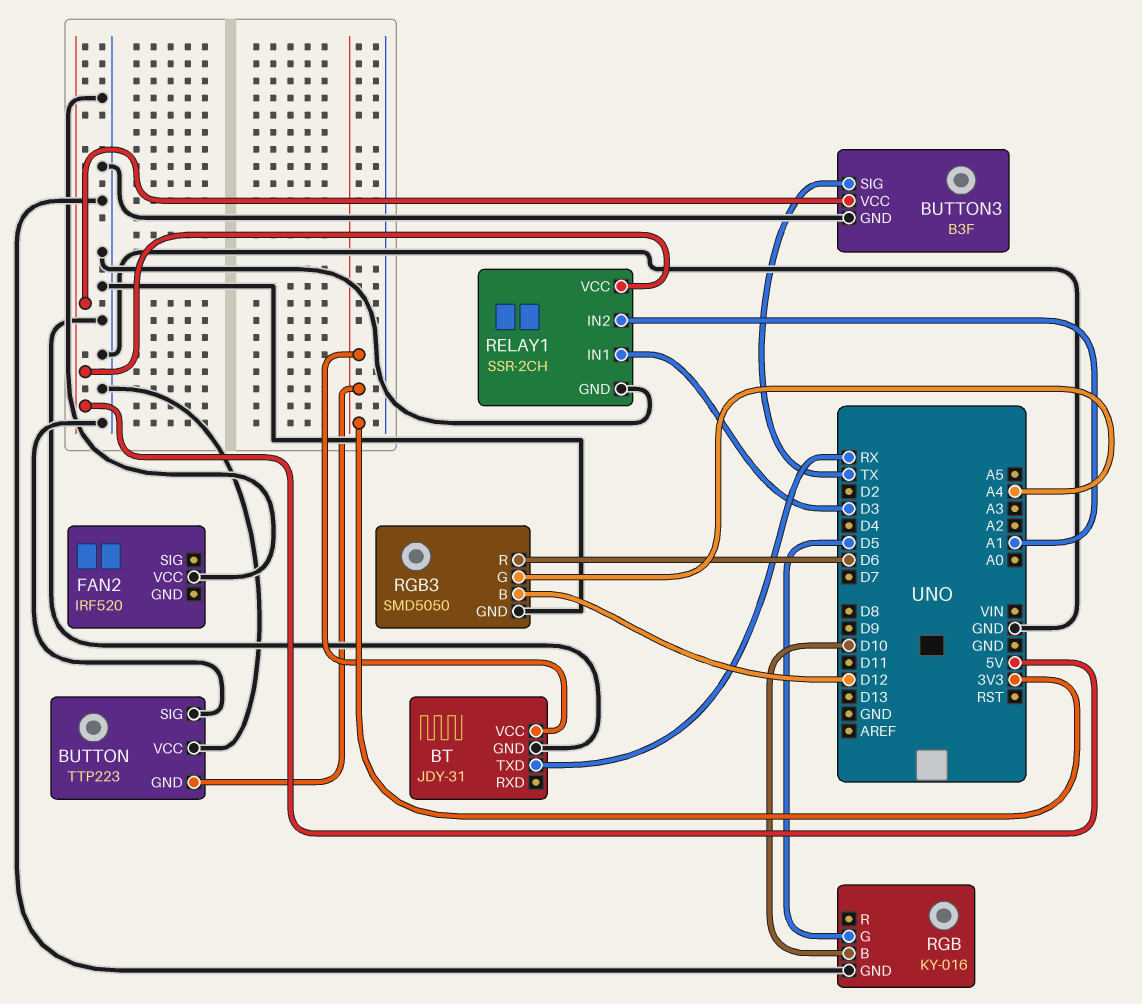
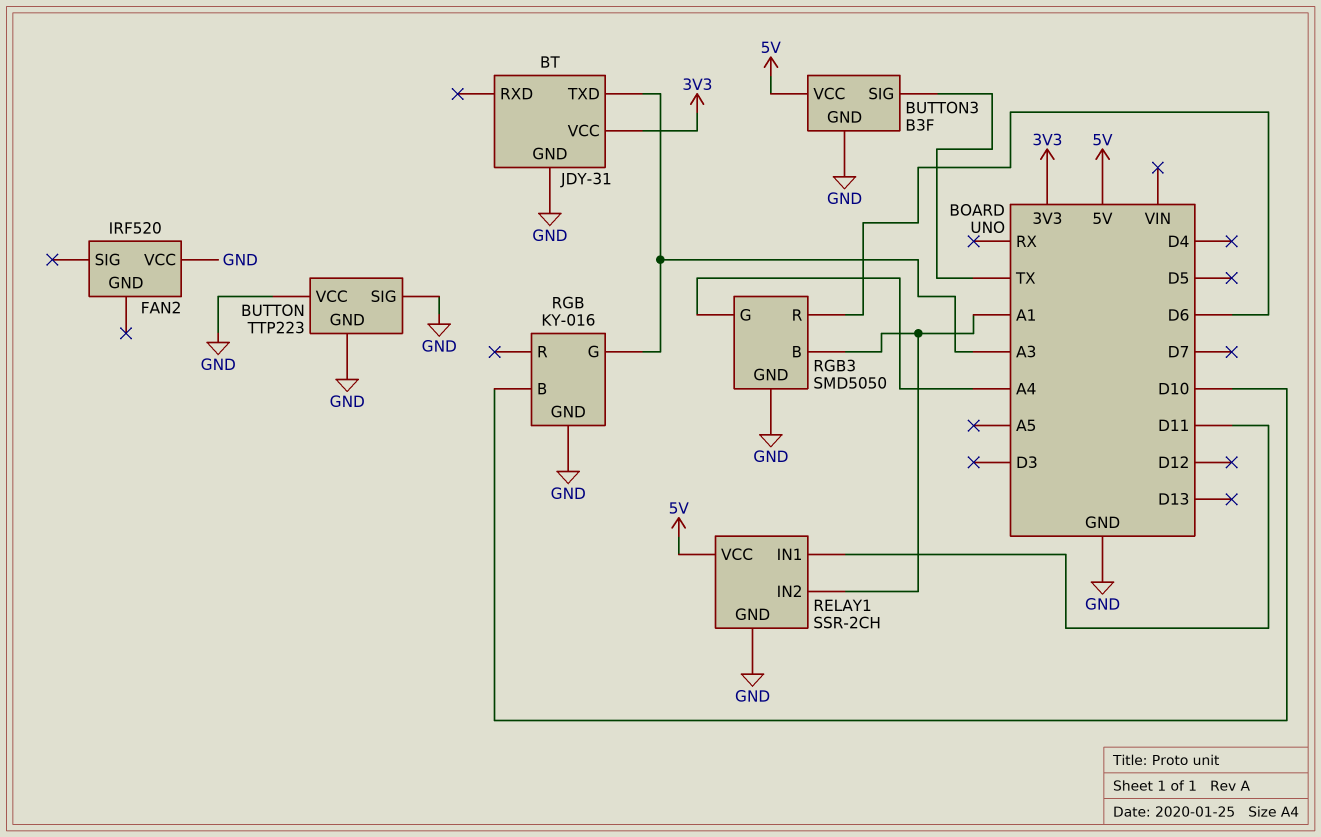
BT pin TXD: RX -> A3
BUTTON pin GND: 3V3 -> GND
RELAY1 pin IN1: D3 -> D11
RGB pin G: D5 -> A3
RGB3 pin B: D12 -> A1

